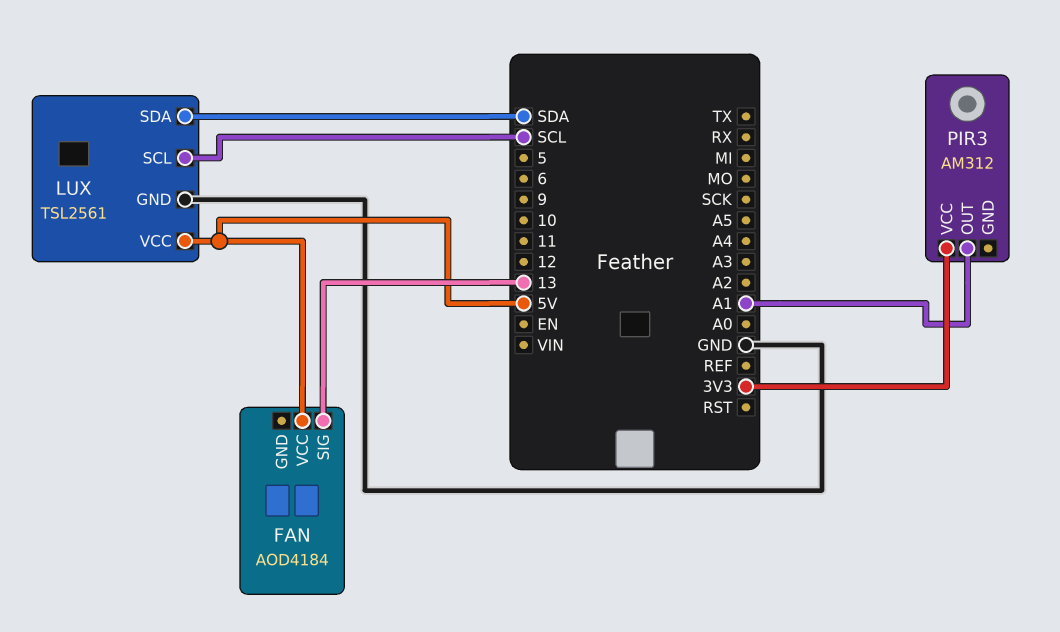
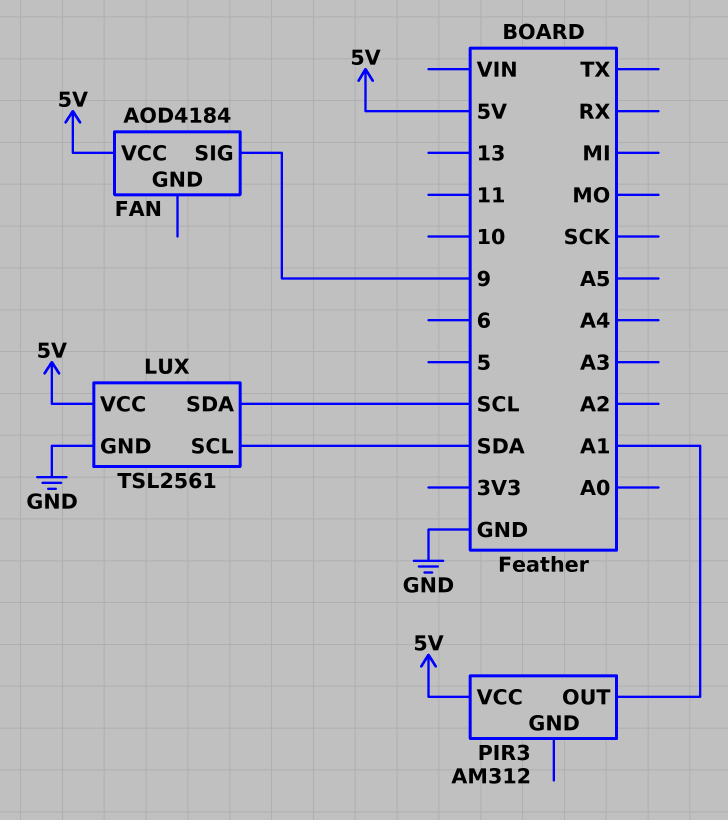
FAN pin SIG: 13 -> 9
LUX pin SCL: SCL -> SDA
LUX pin SDA: SDA -> SCL
PIR3 pin VCC: 3V3 -> 5V

